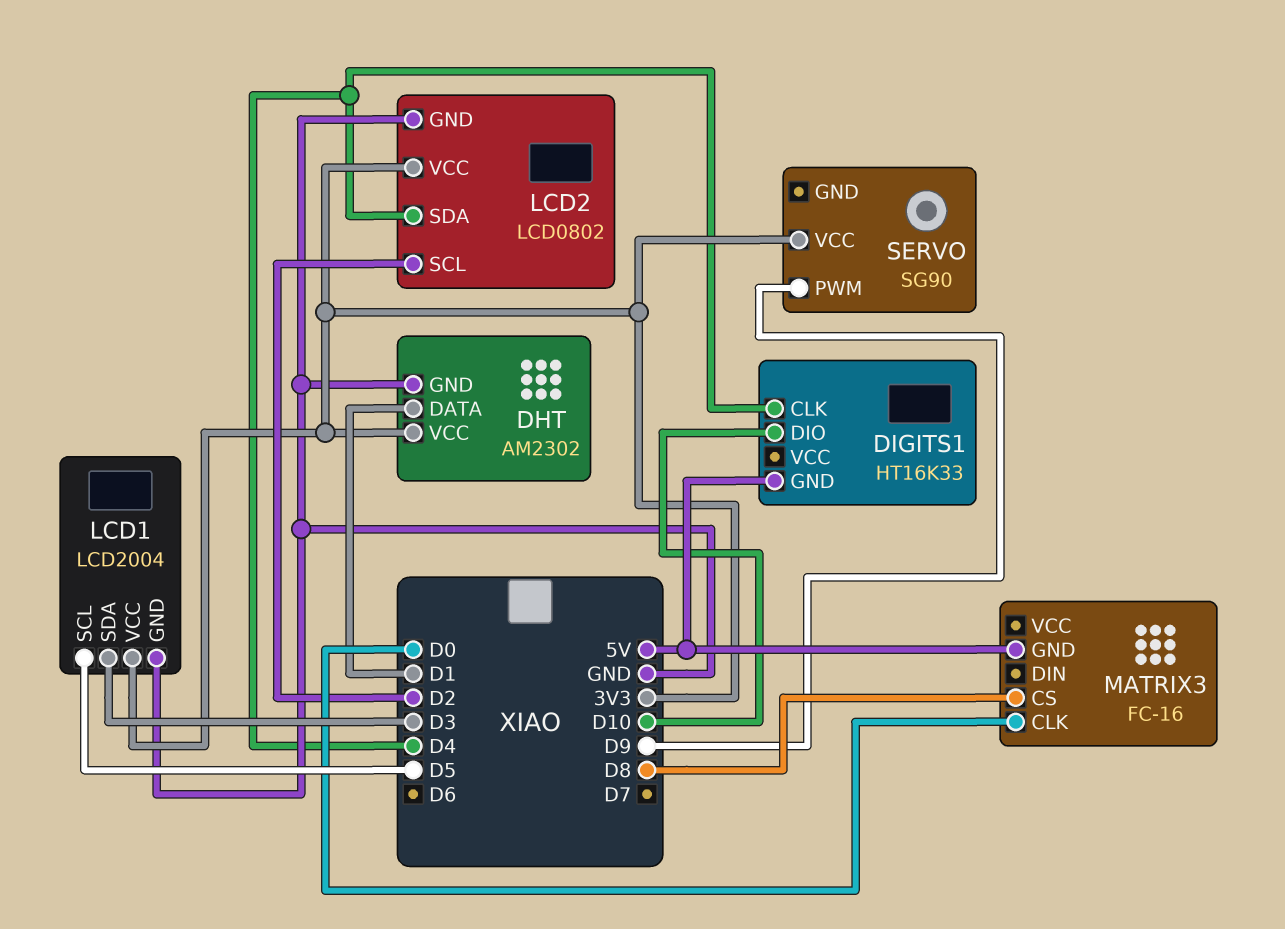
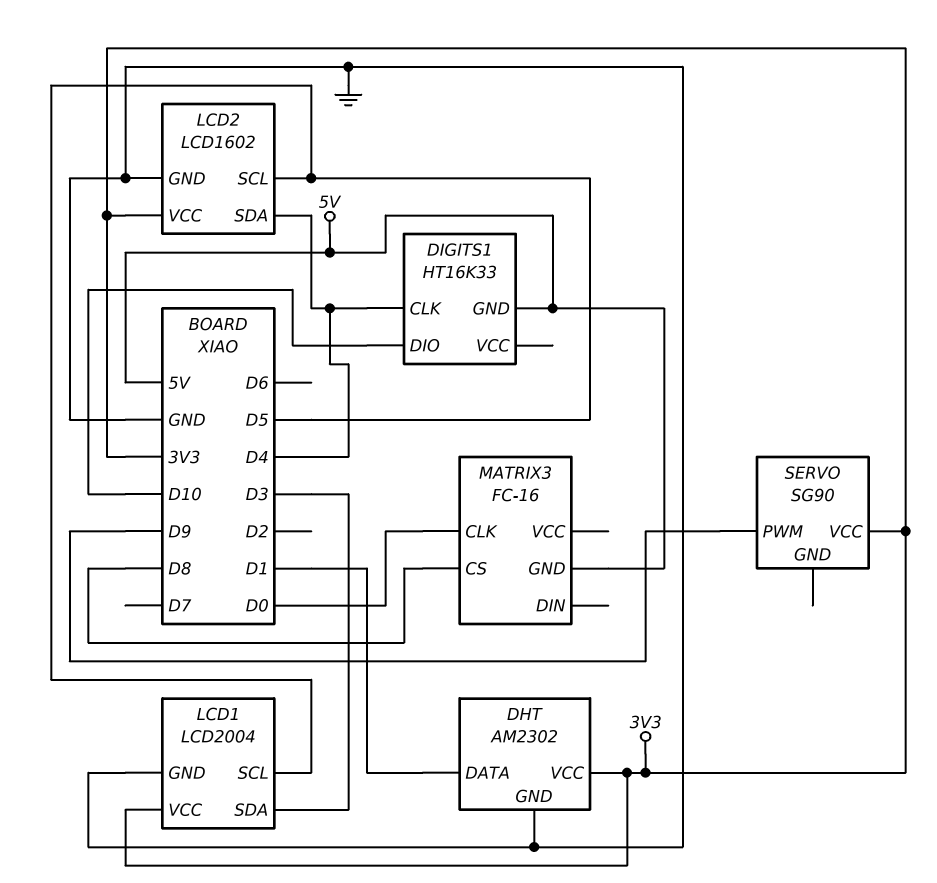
LCD2: LCD0802 -> LCD1602
LCD2 pin SCL: D2 -> D5

